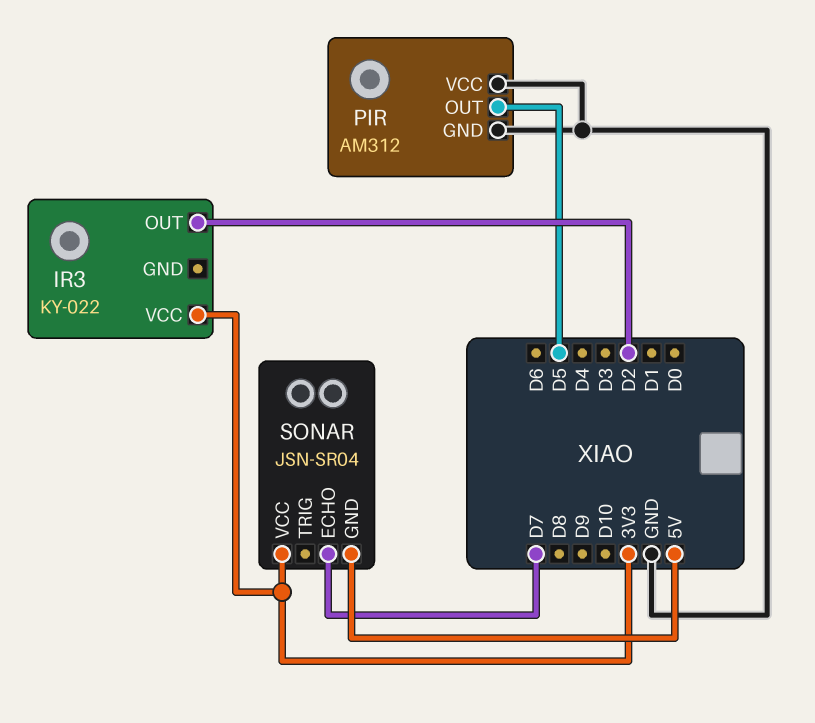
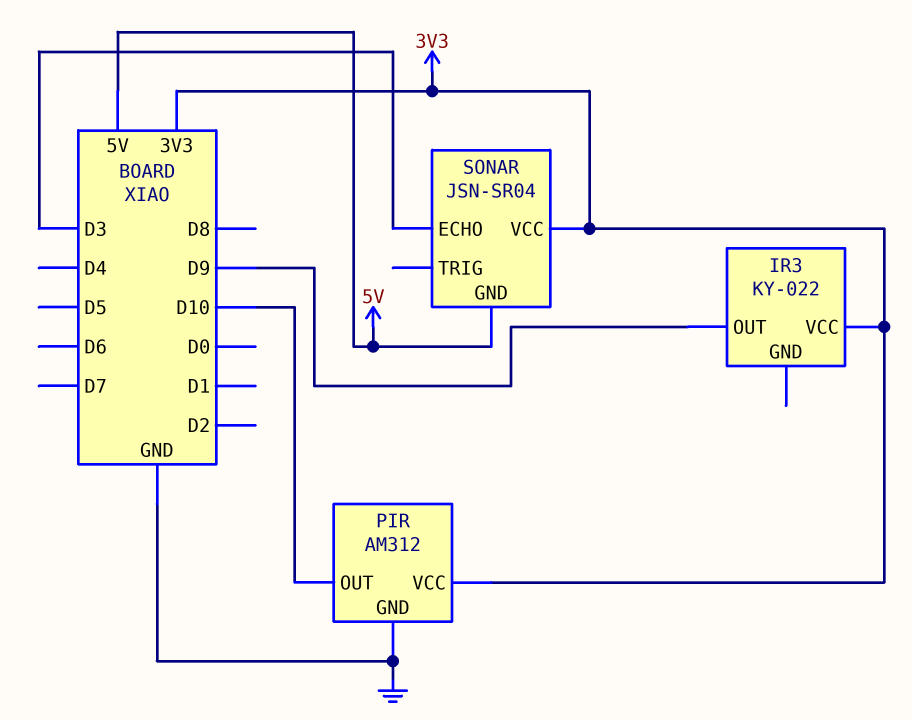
IR3 pin OUT: D2 -> D9
PIR pin OUT: D5 -> D10
PIR pin VCC: GND -> 3V3
SONAR pin ECHO: D7 -> D3

